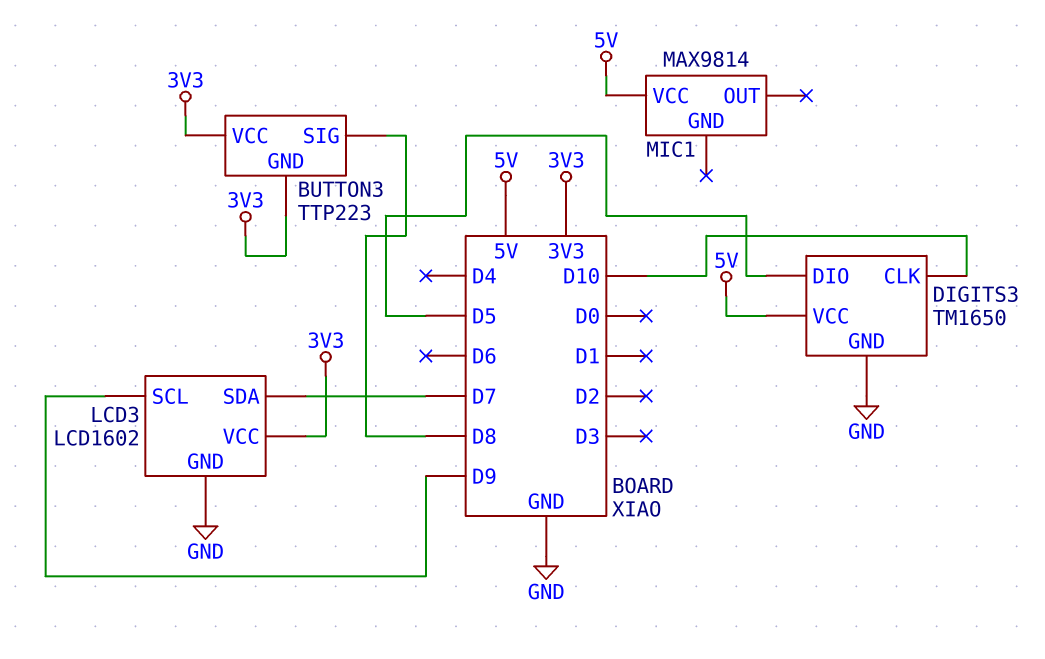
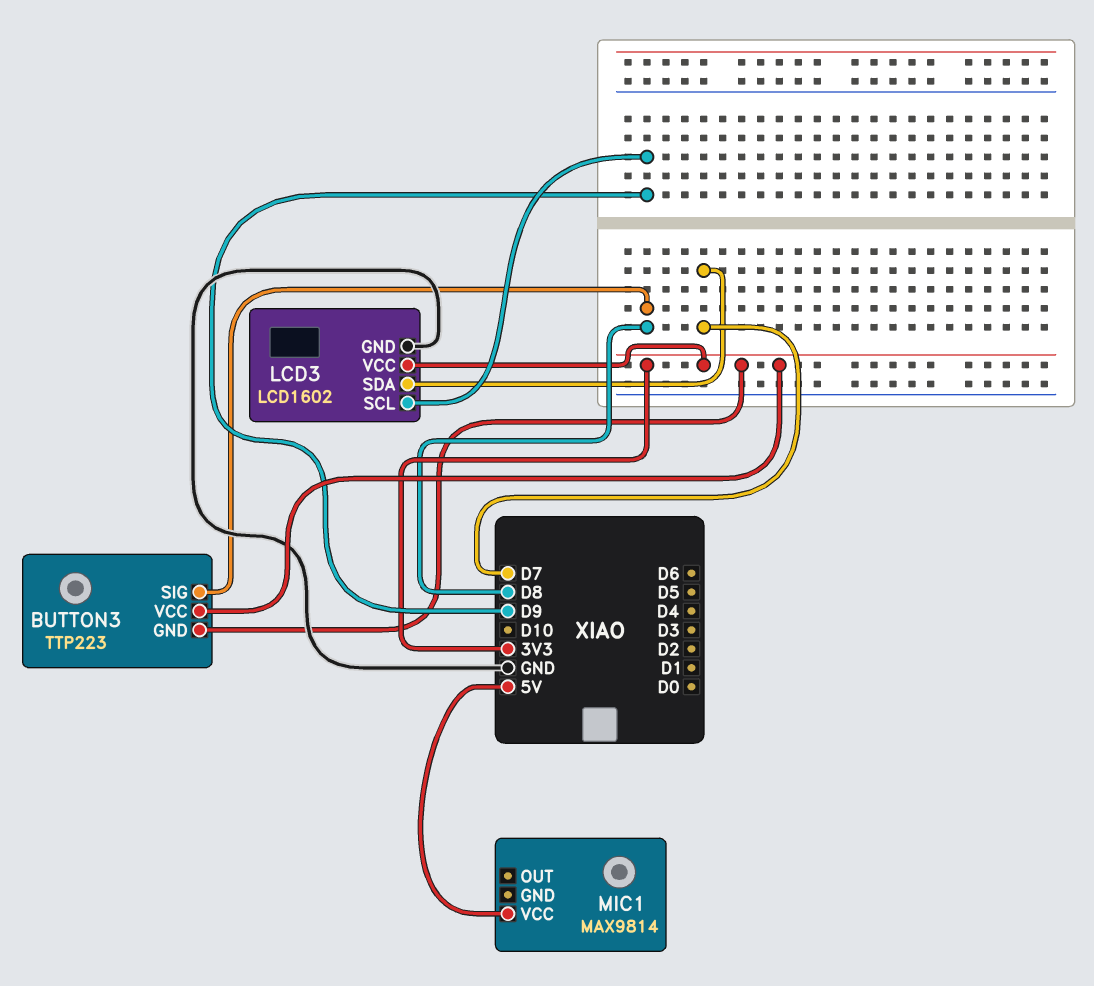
DIGITS3: TM1650 -> none
DIGITS3 pin CLK: D10 -> none
DIGITS3 pin DIO: D5 -> none
DIGITS3 pin GND: GND -> none
DIGITS3 pin VCC: 5V -> none

